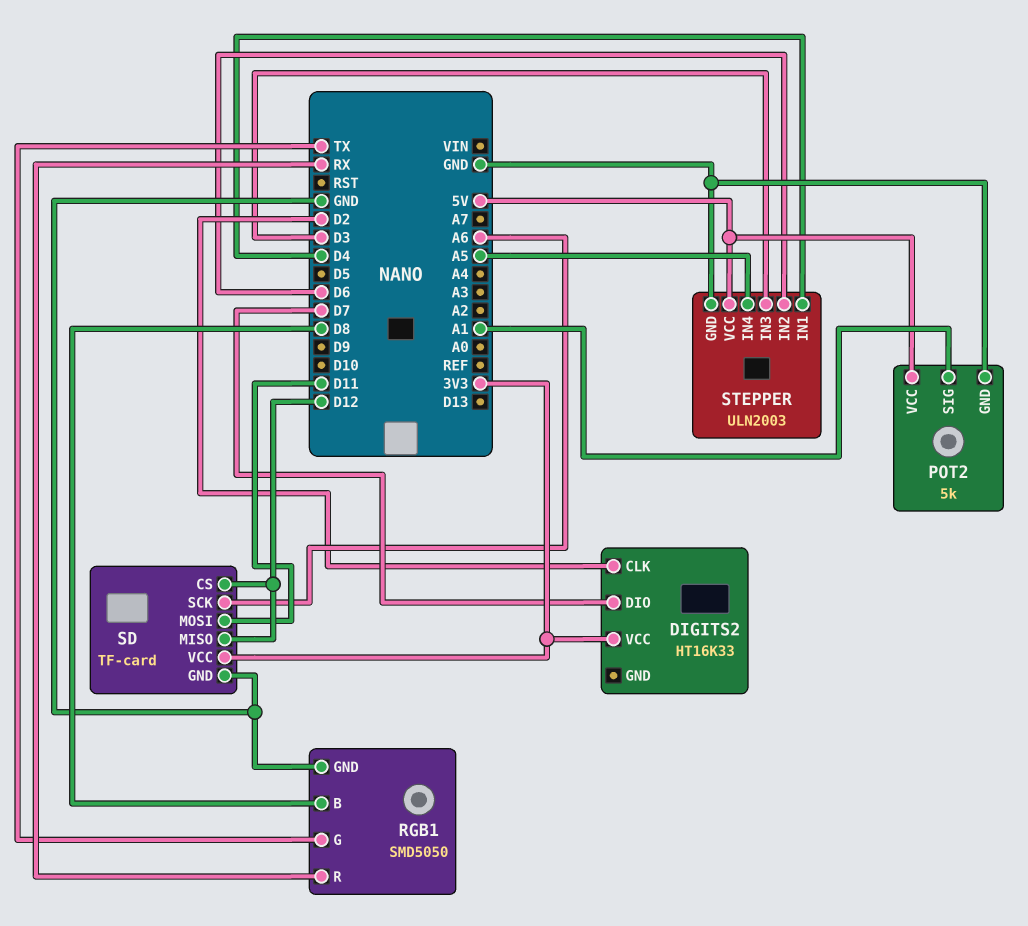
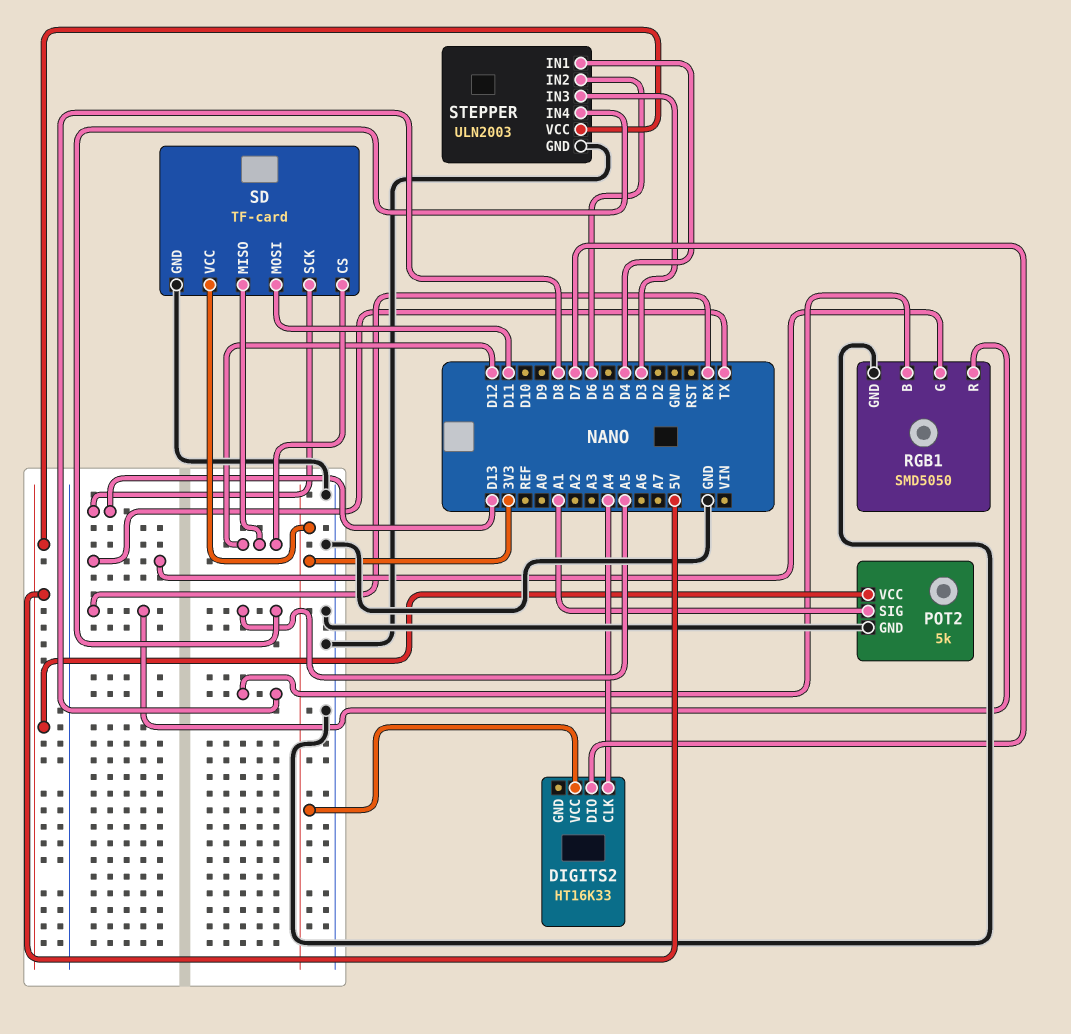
DIGITS2 pin CLK: D2 -> A4
SD pin SCK: A6 -> D13

